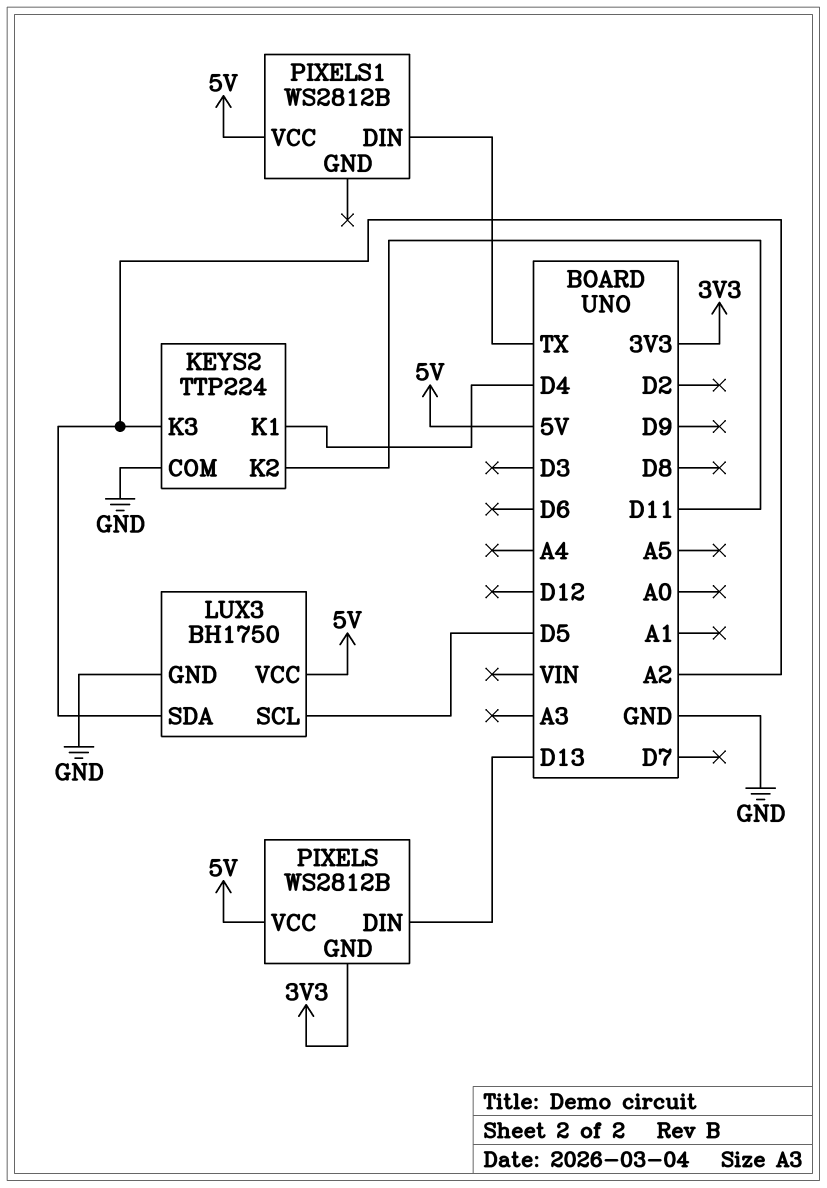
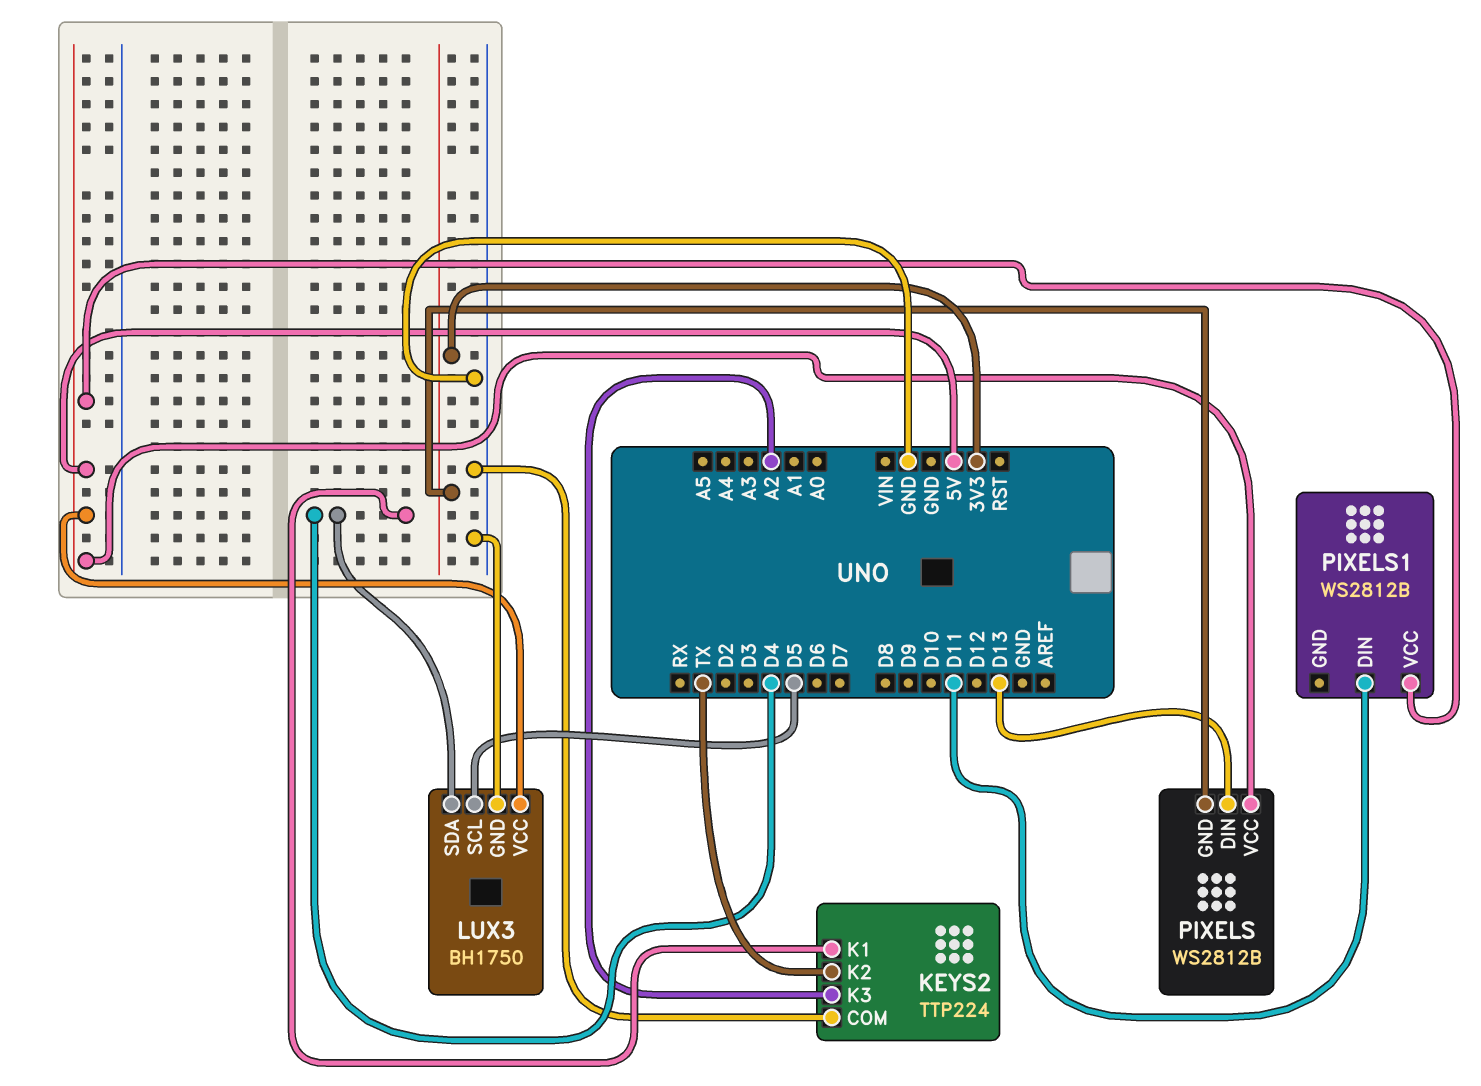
KEYS2 pin K2: D11 -> TX
LUX3 pin SDA: A2 -> D4
PIXELS1 pin DIN: TX -> D11

